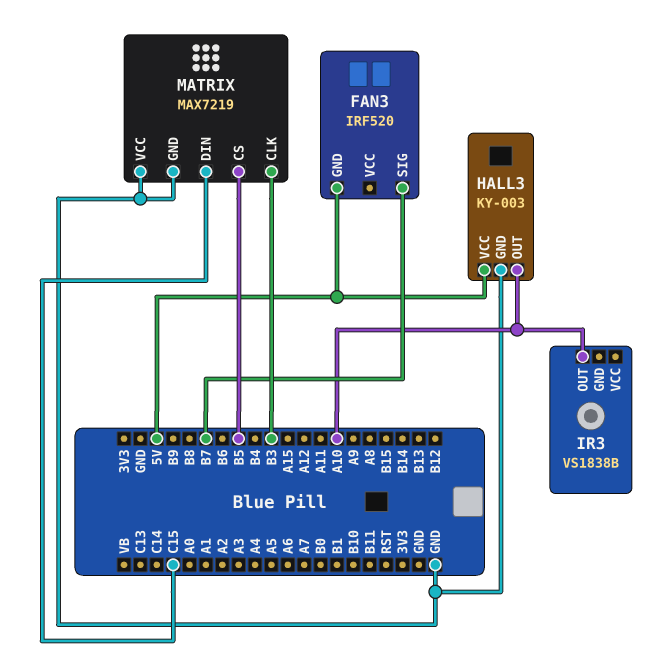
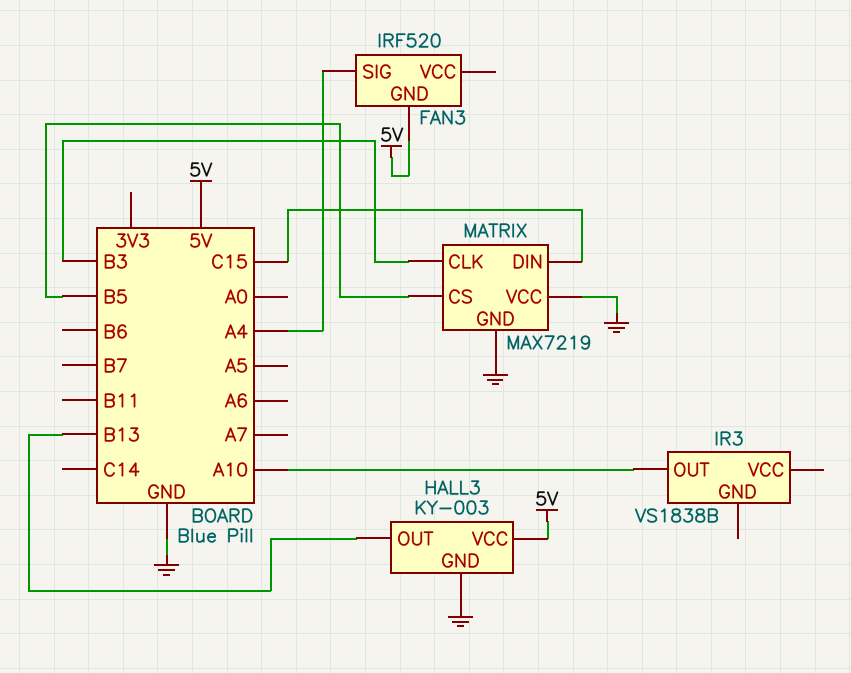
FAN3 pin SIG: B7 -> A4
HALL3 pin OUT: A10 -> B13

